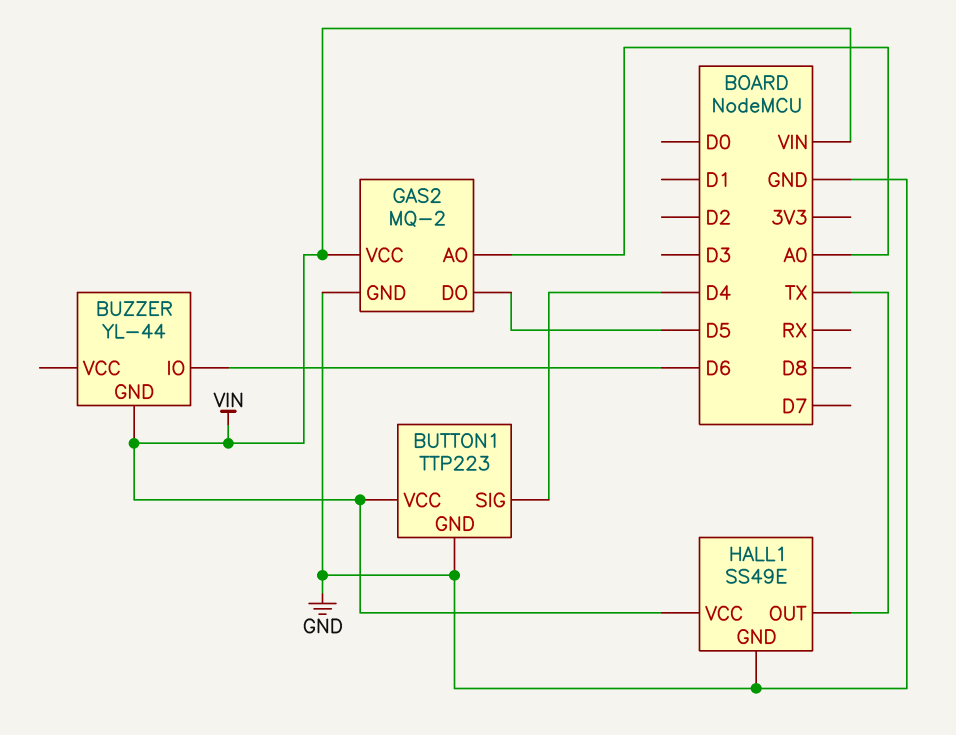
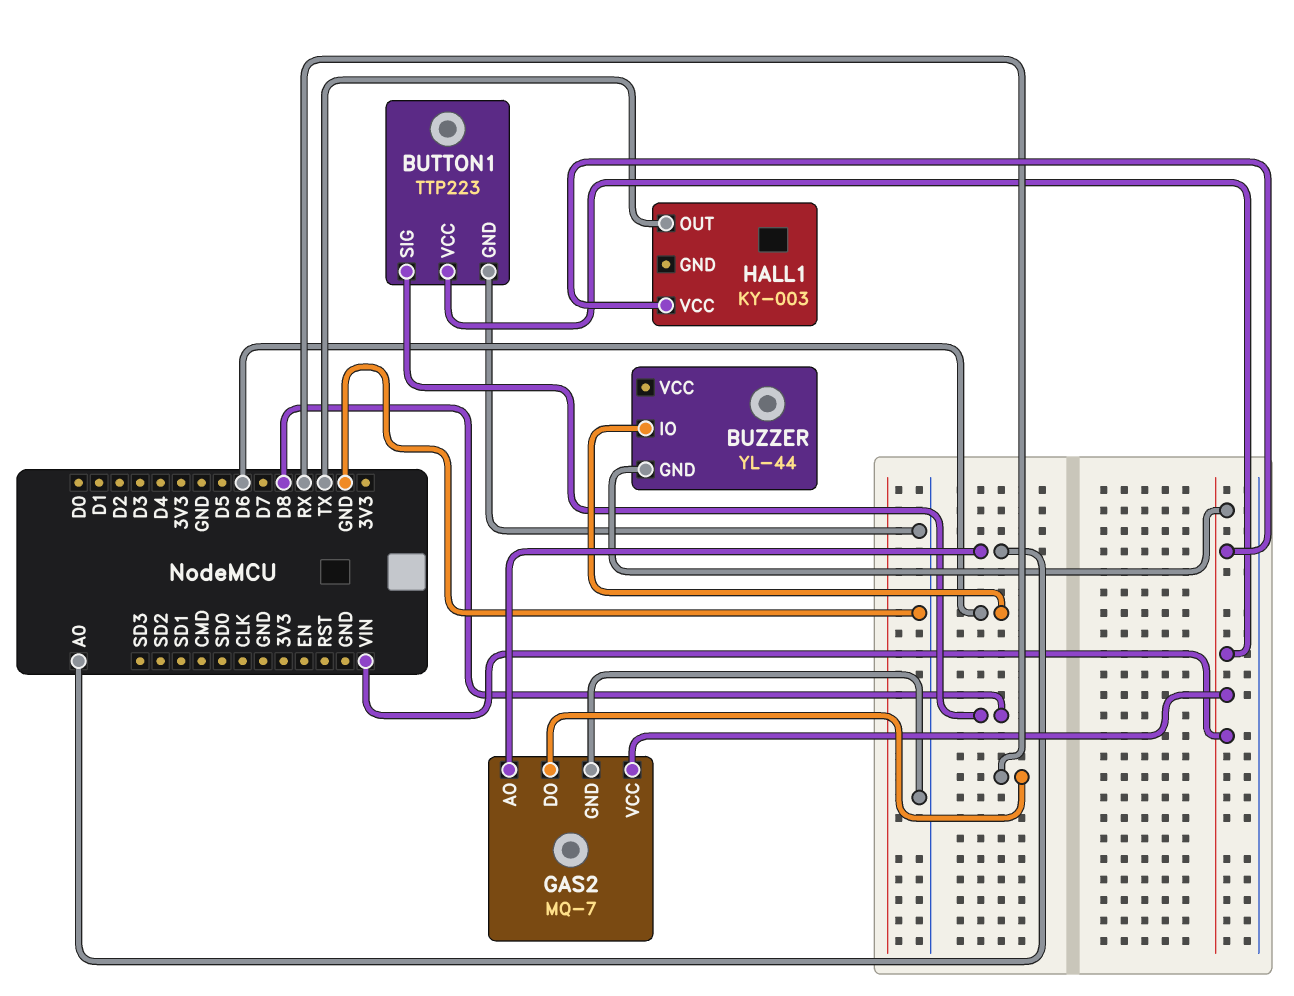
BUTTON1 pin SIG: D4 -> D8
GAS2: MQ-2 -> MQ-7
GAS2 pin DO: D5 -> RX
HALL1: SS49E -> KY-003
HALL1 pin GND: GND -> none

